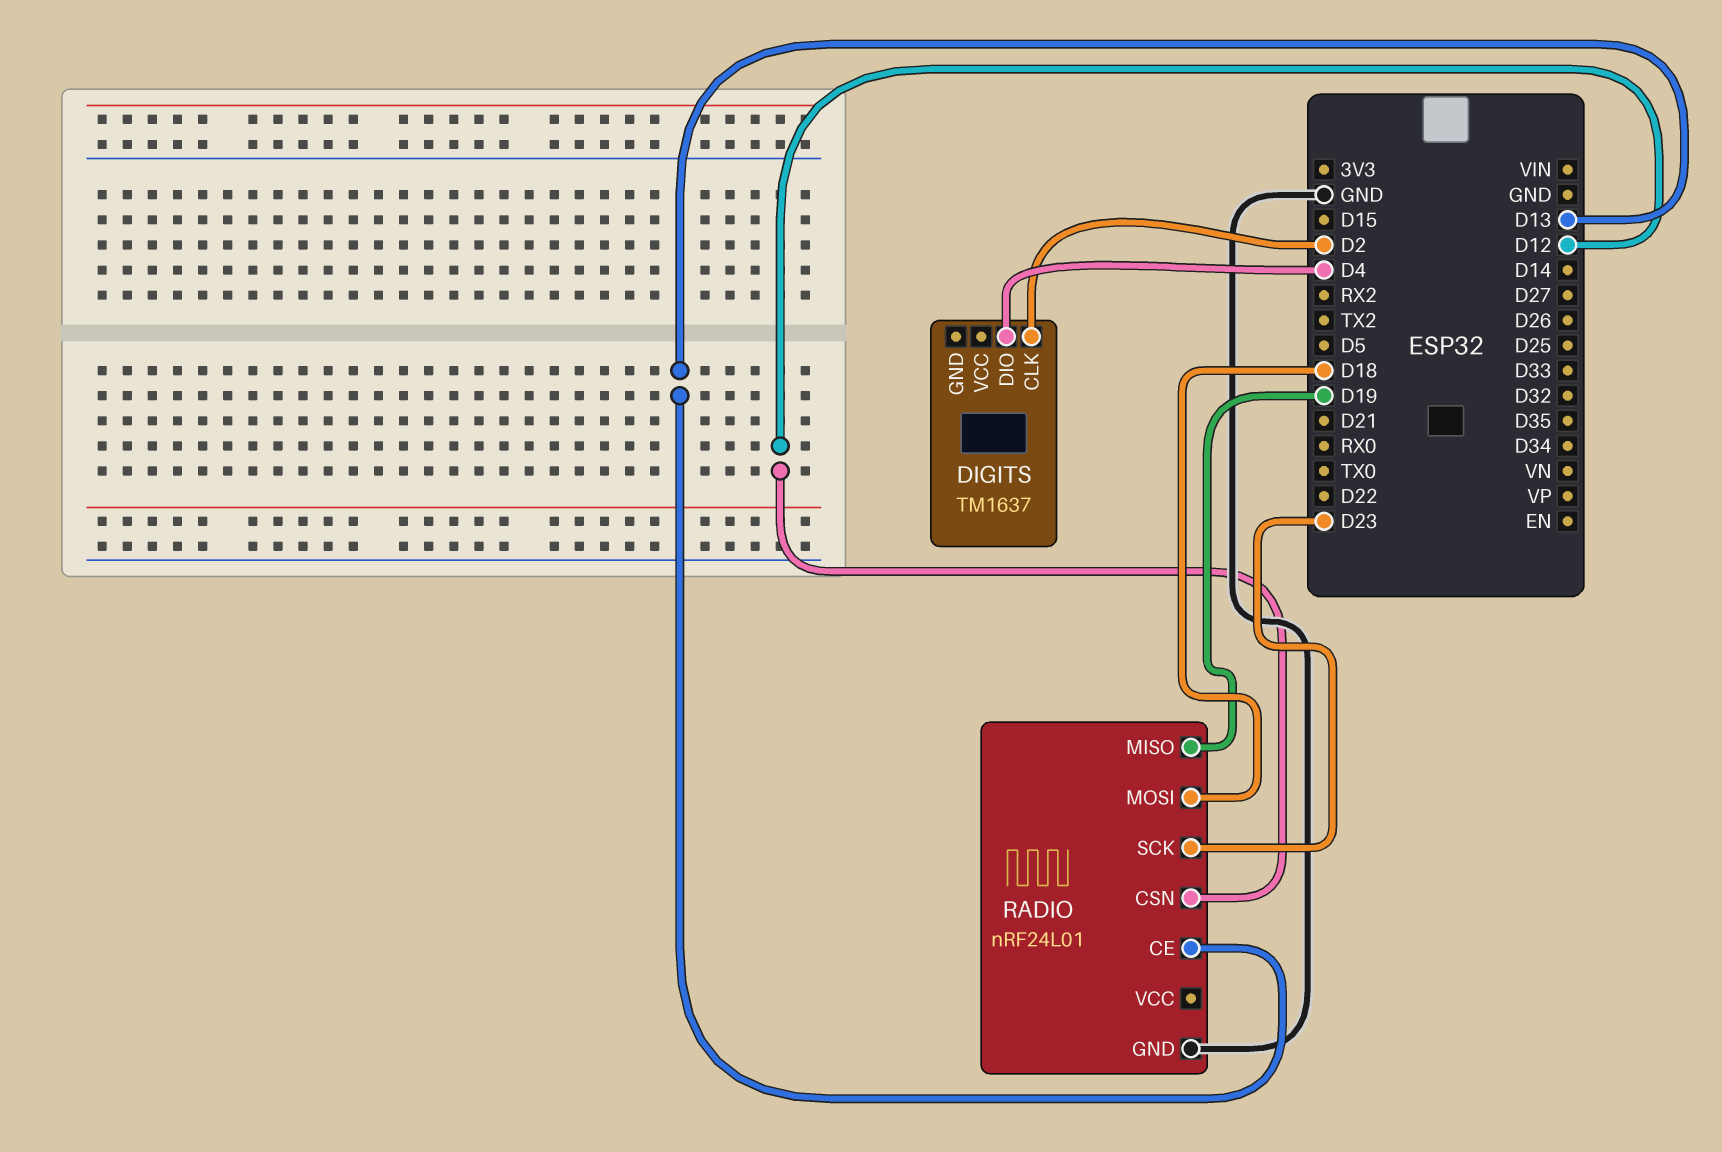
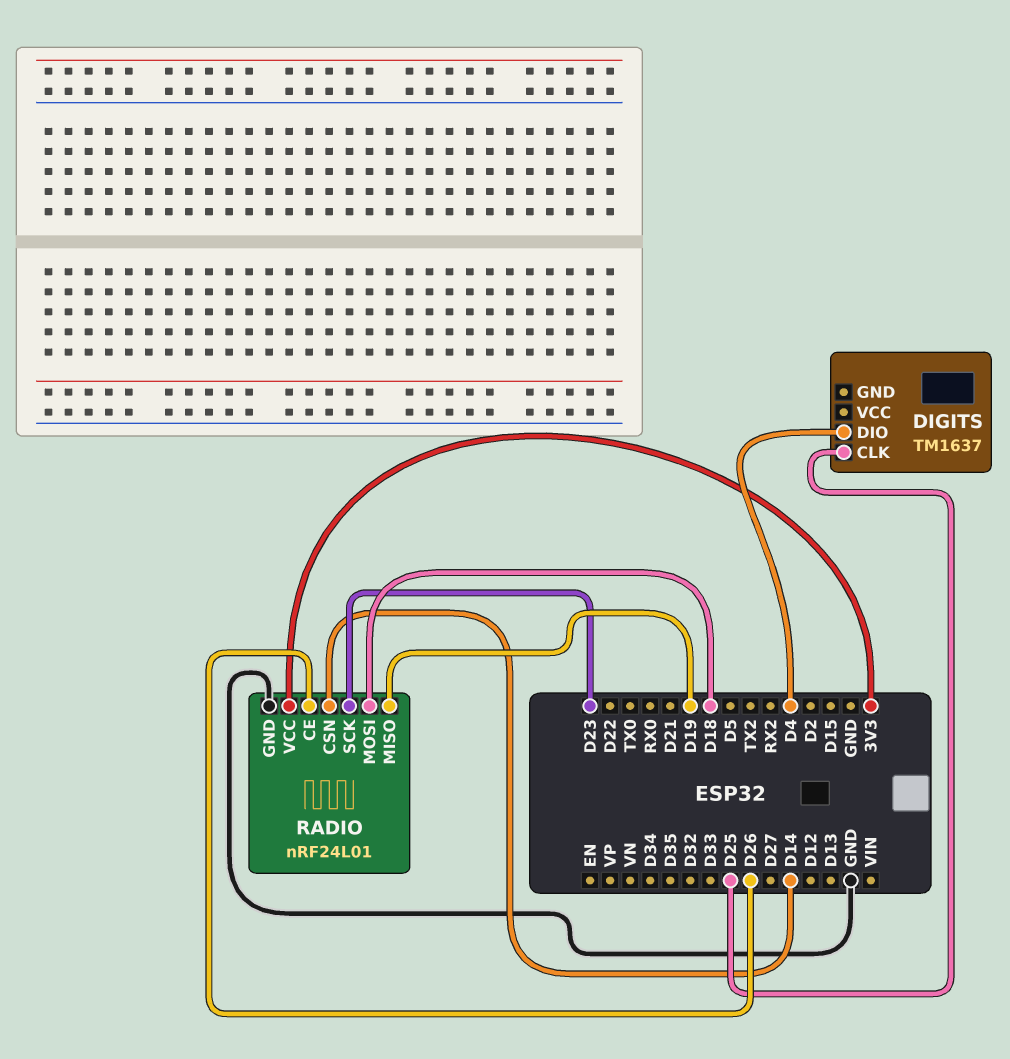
DIGITS pin CLK: D2 -> D25
RADIO pin CE: D13 -> D26
RADIO pin CSN: D12 -> D14
RADIO pin VCC: none -> 3V3

